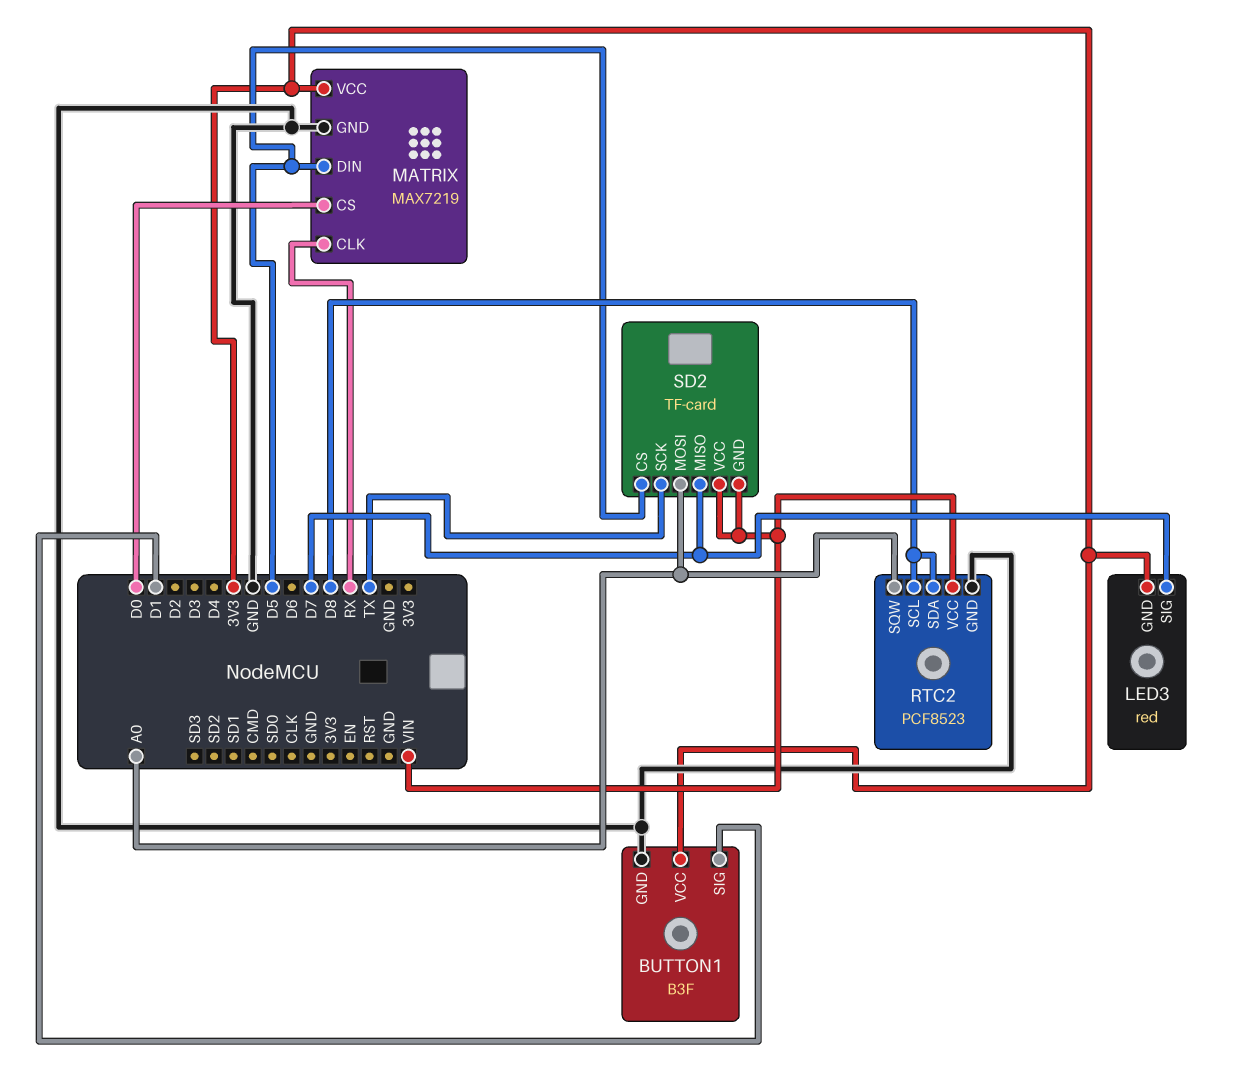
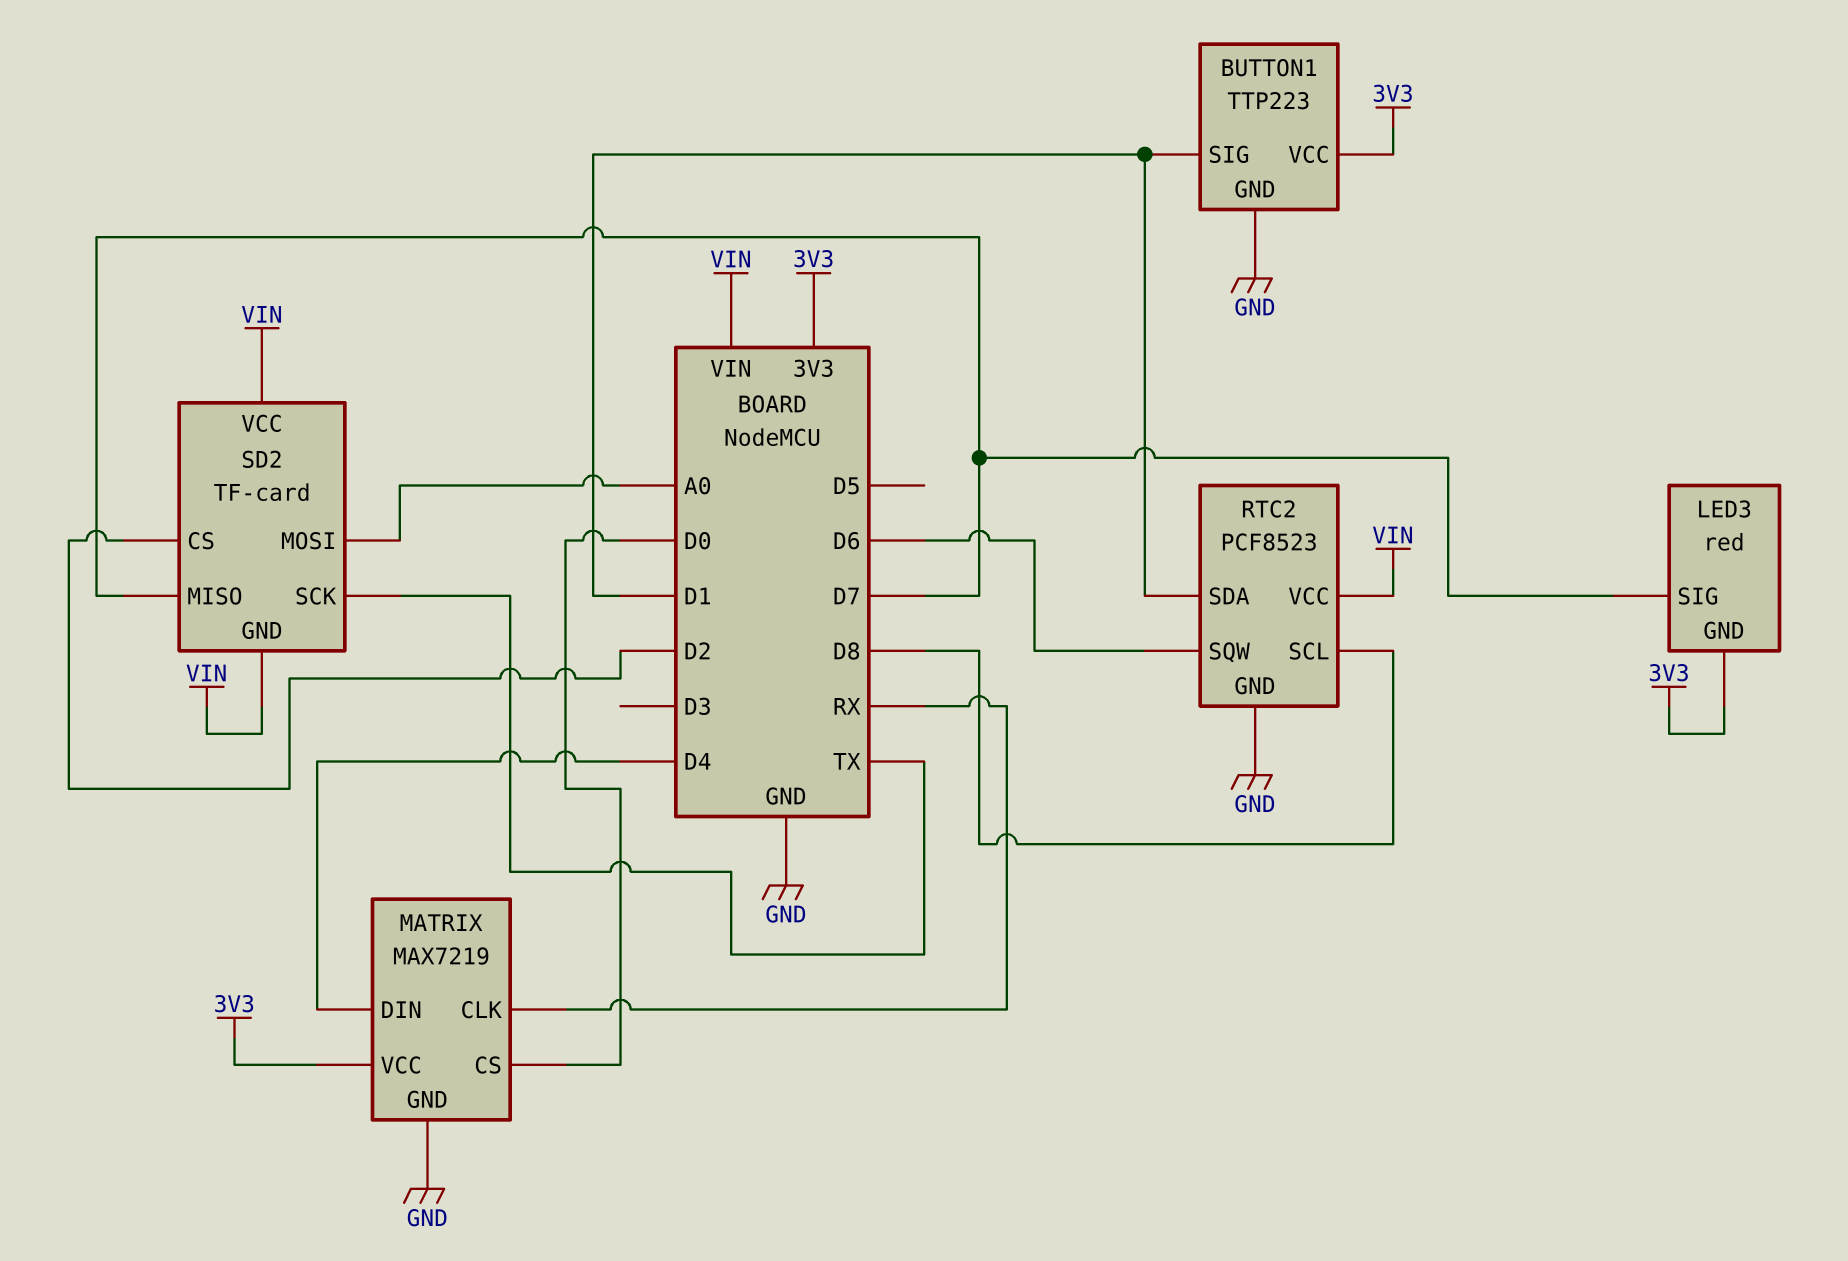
BUTTON1: B3F -> TTP223
MATRIX pin DIN: D5 -> D4
RTC2 pin SDA: D8 -> D1
RTC2 pin SQW: A0 -> D6
SD2 pin CS: D5 -> D2

